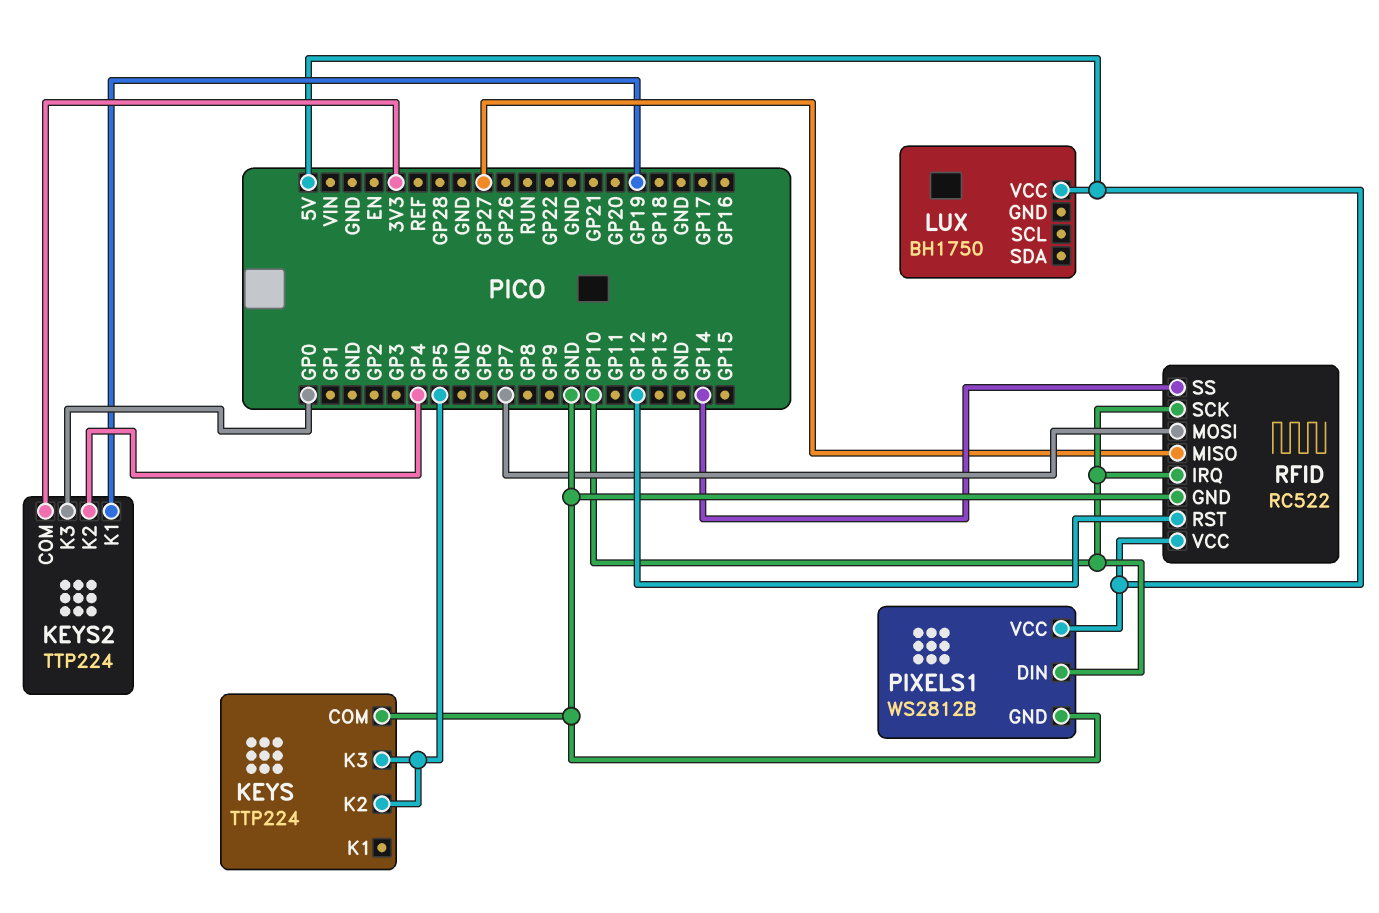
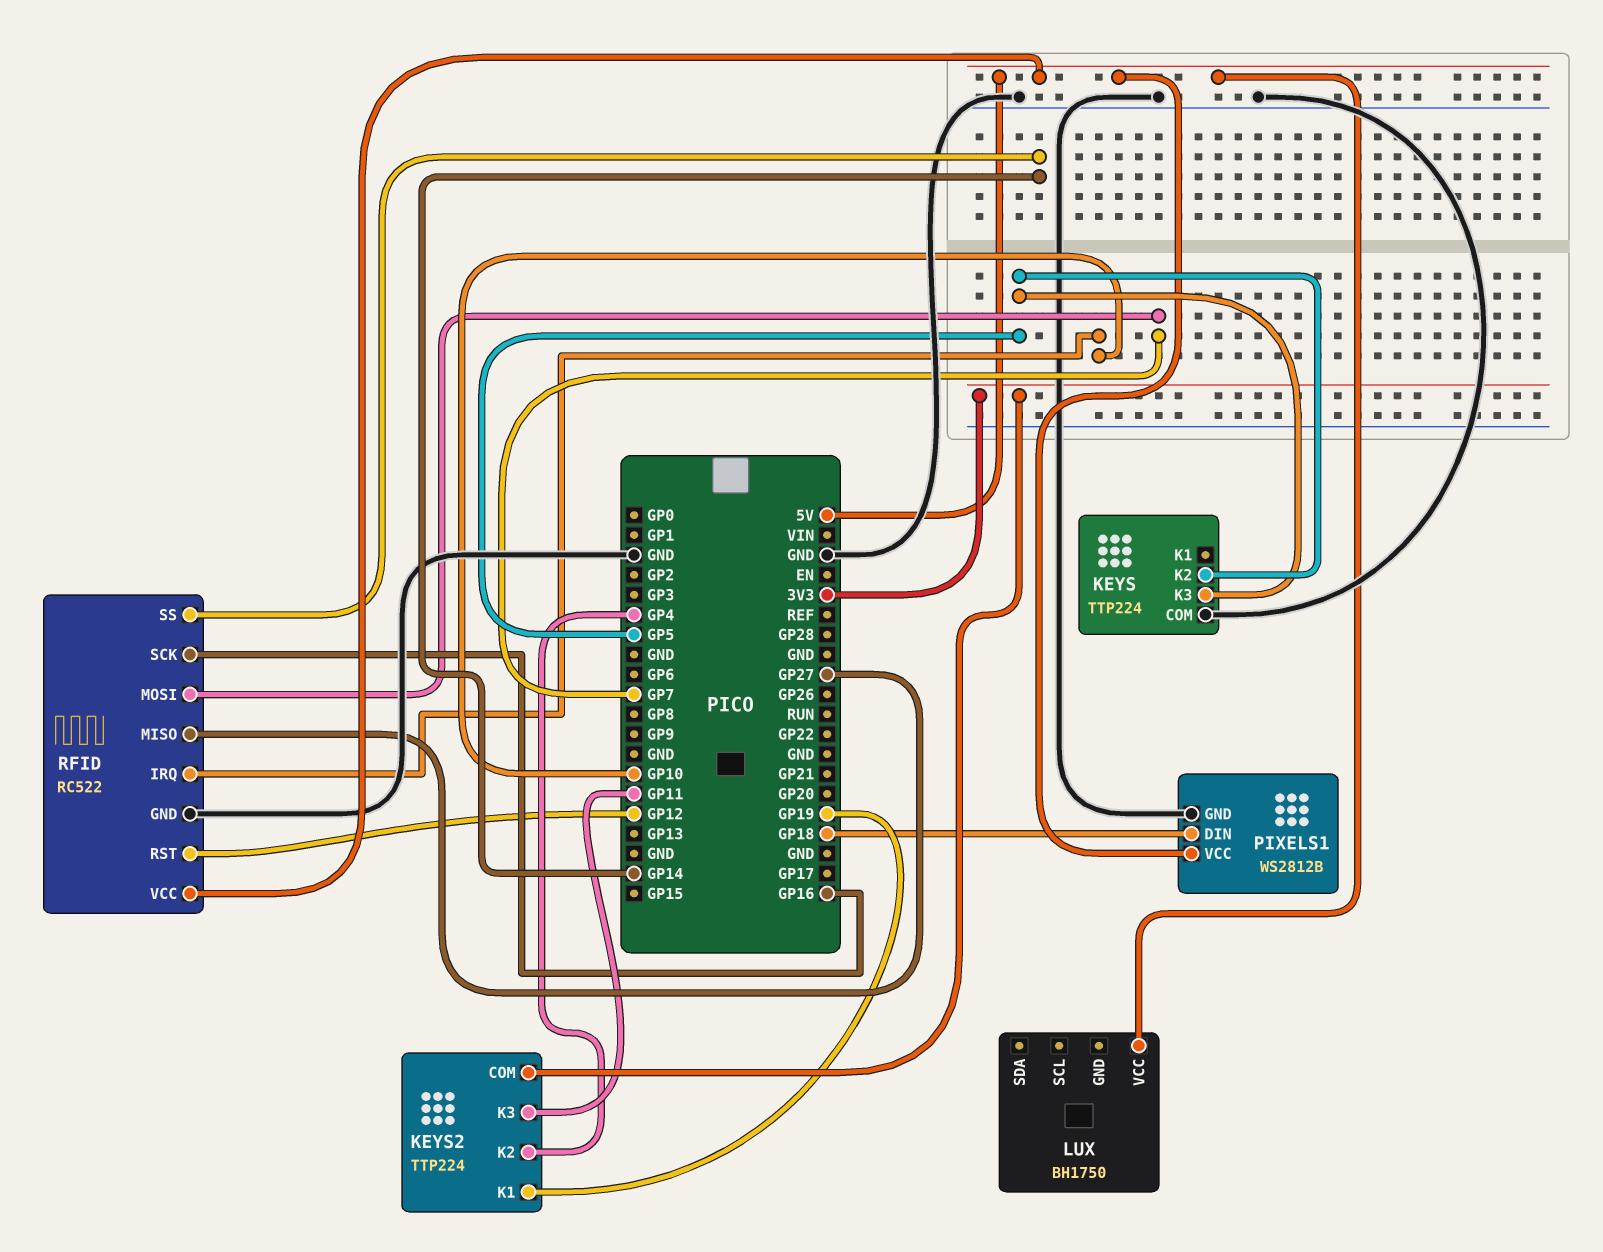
KEYS2 pin K3: GP0 -> GP11
PIXELS1 pin DIN: GP10 -> GP18
RFID pin SCK: GP10 -> GP16

